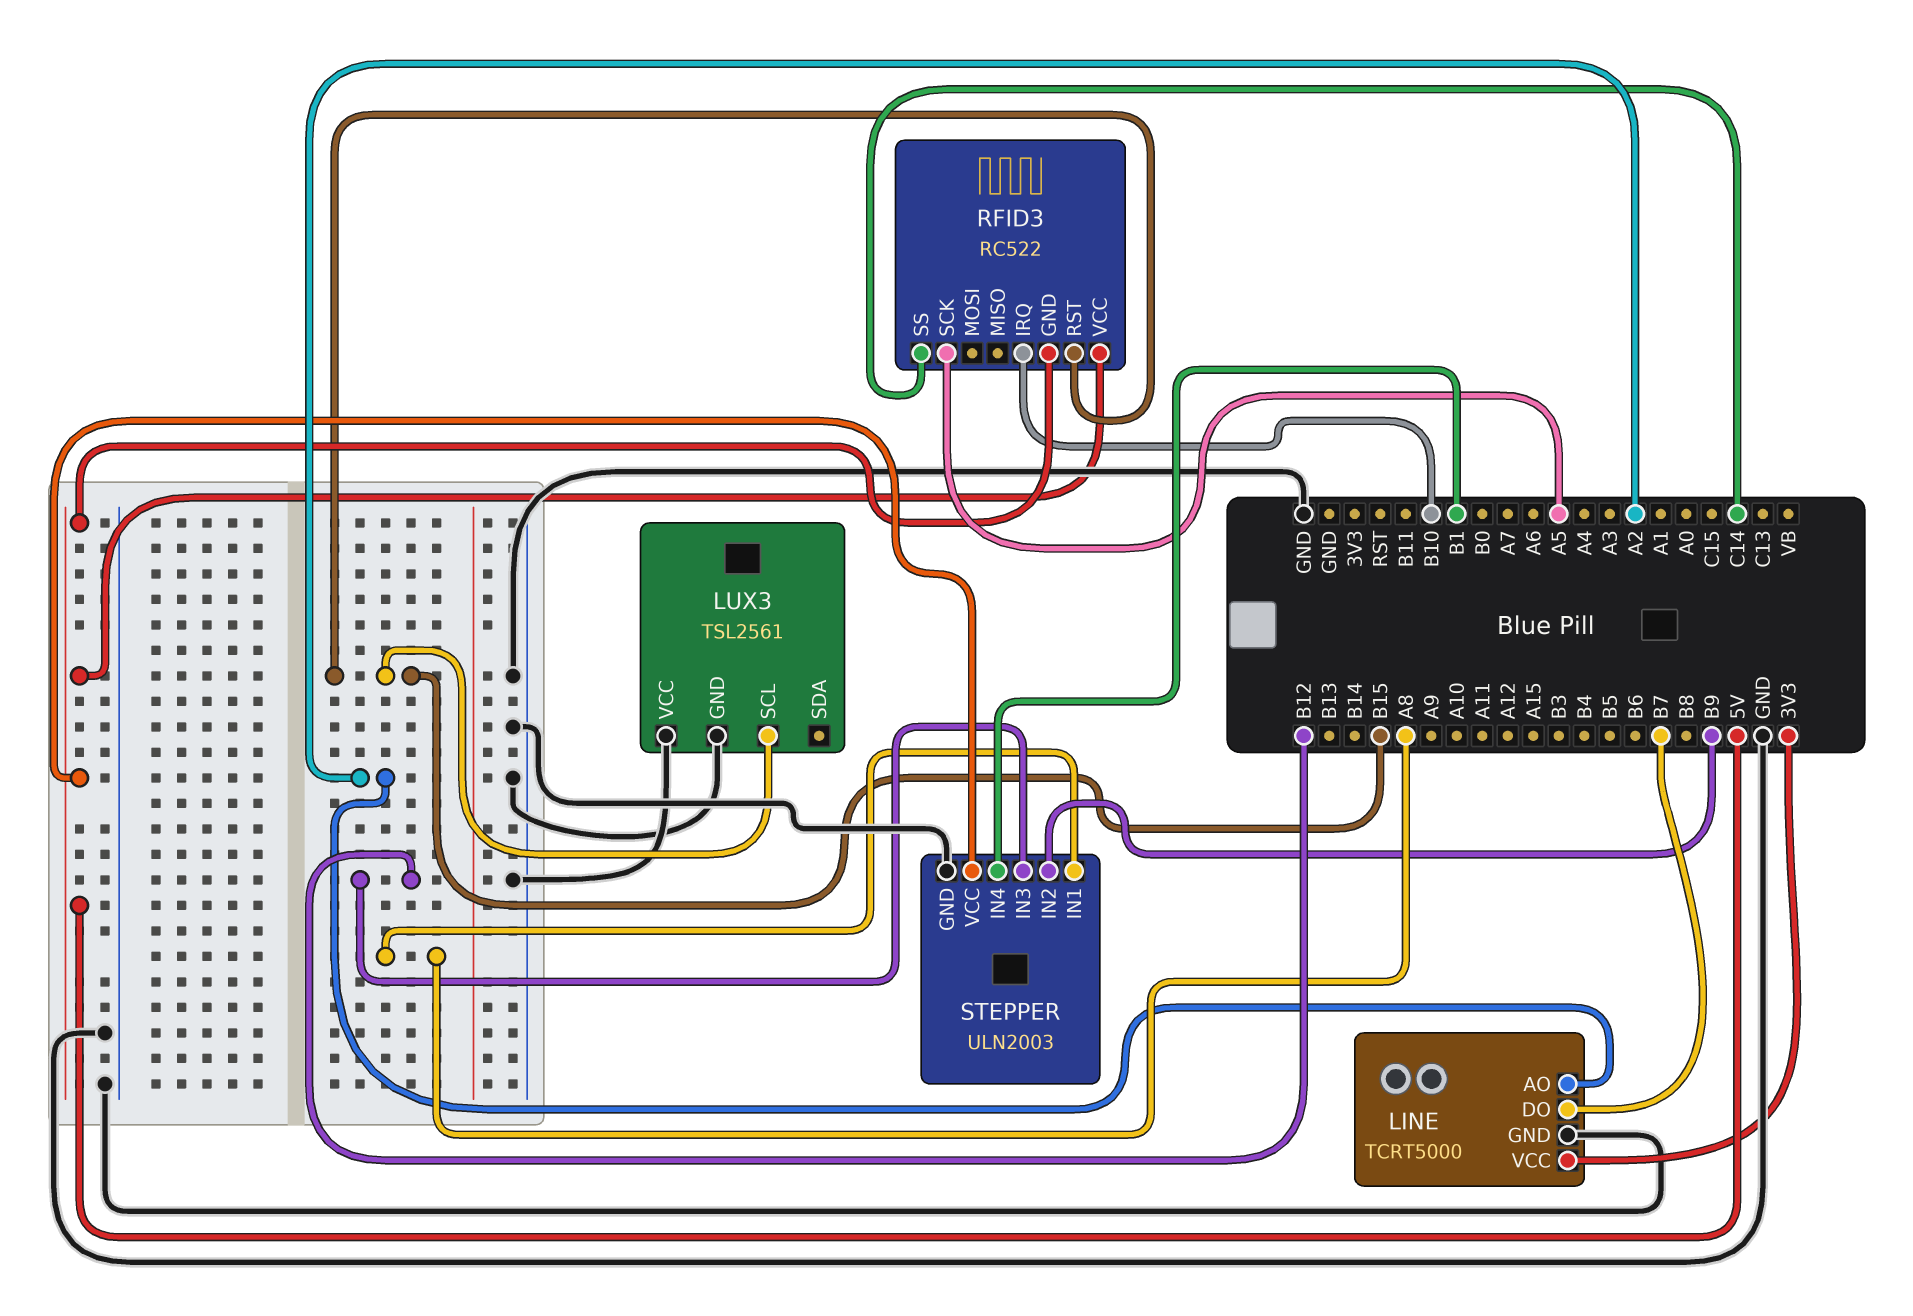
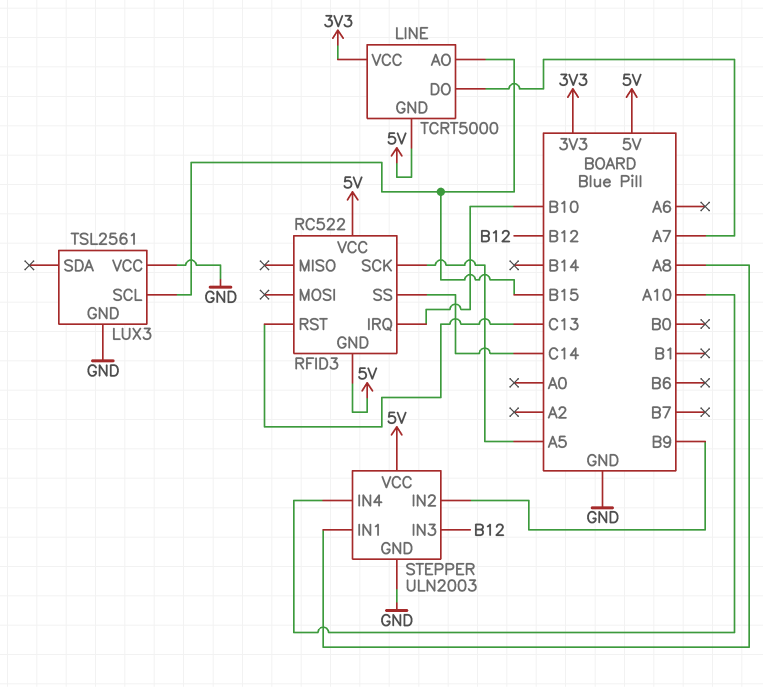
LINE pin AO: A2 -> B15
LINE pin DO: B7 -> A7
LINE pin GND: GND -> 5V
RFID3 pin RST: B15 -> C13
STEPPER pin IN4: B1 -> A10

